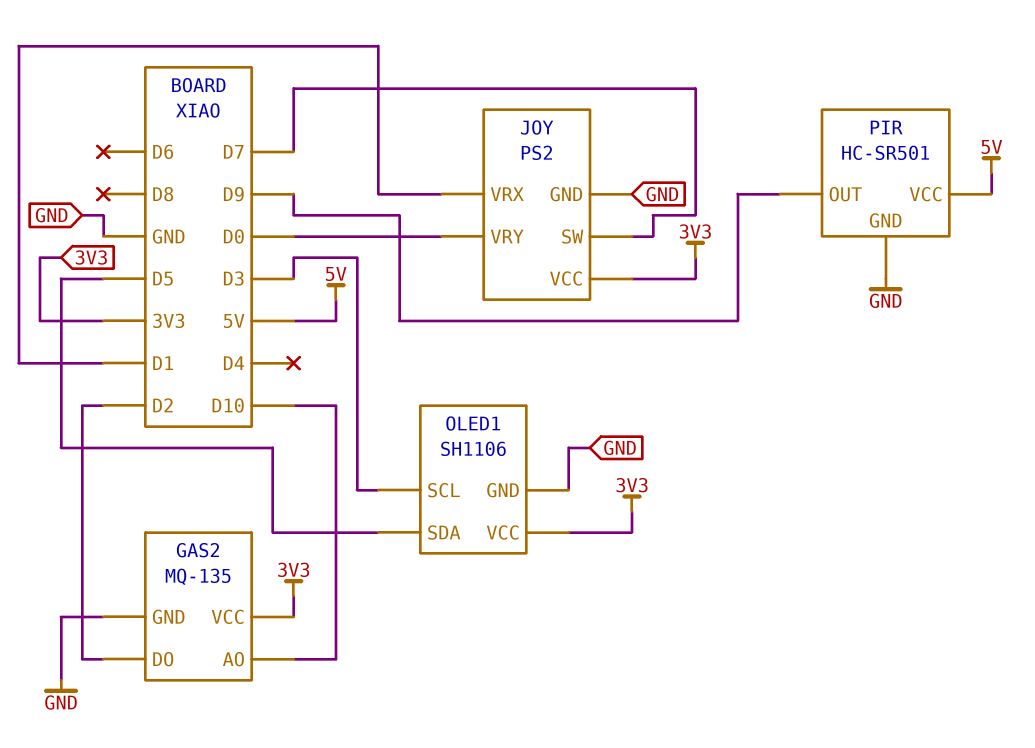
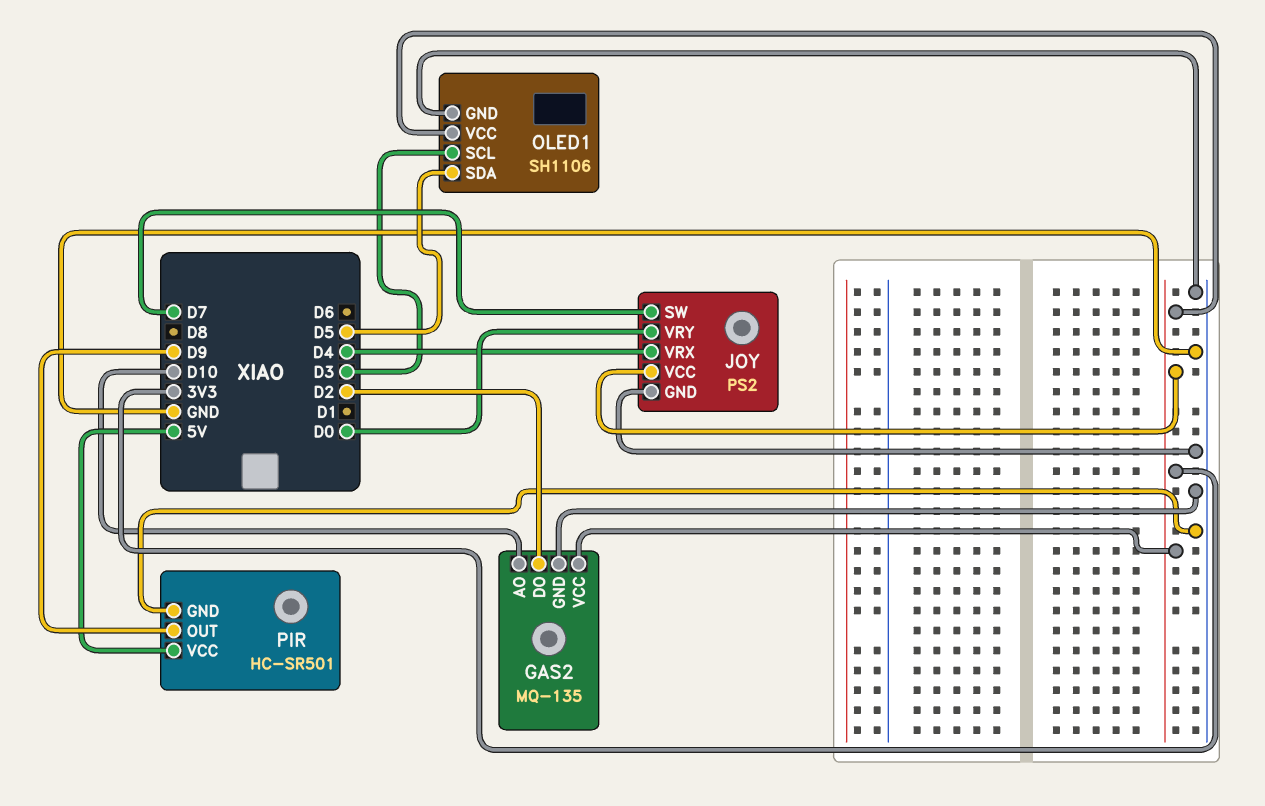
JOY pin VRX: D1 -> D4

